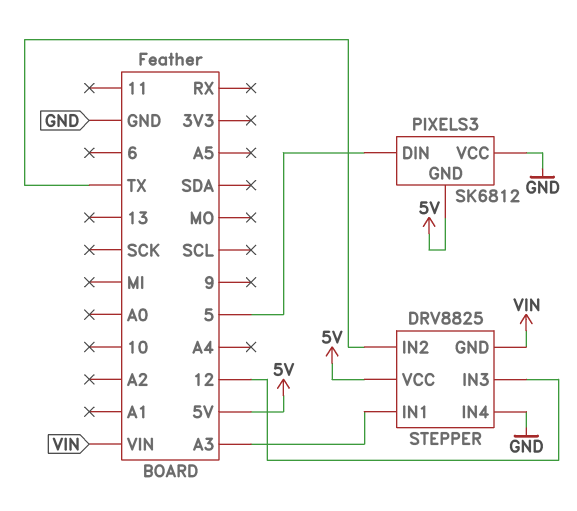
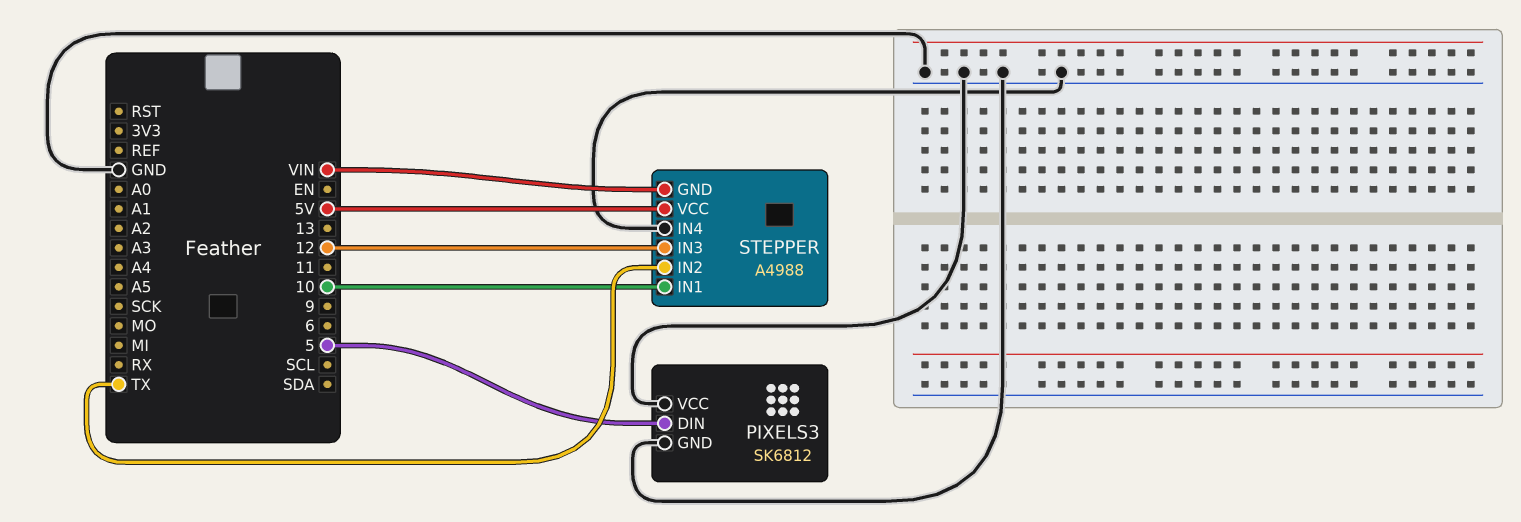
PIXELS3 pin GND: 5V -> GND
STEPPER: DRV8825 -> A4988
STEPPER pin IN1: A3 -> 10

